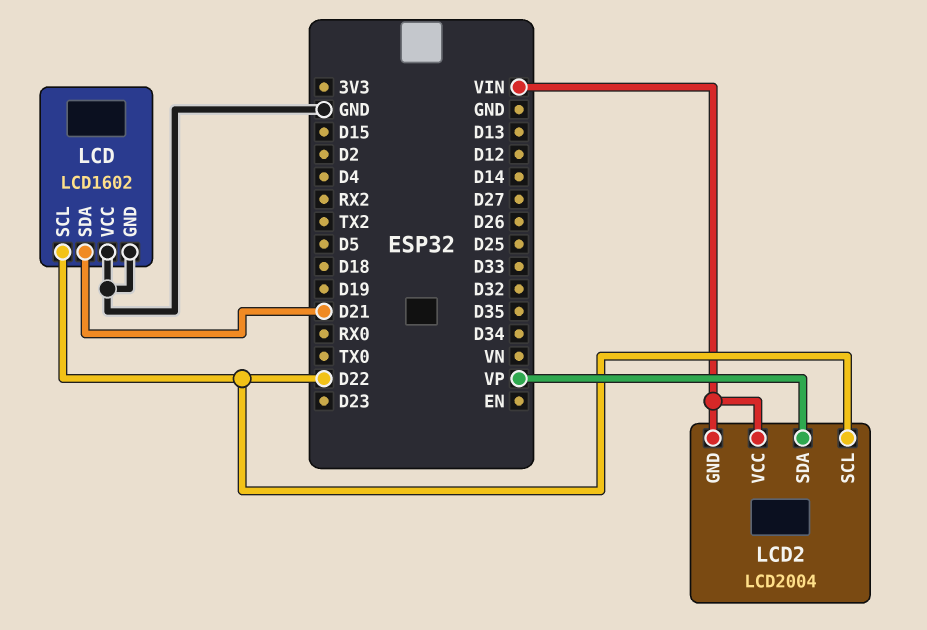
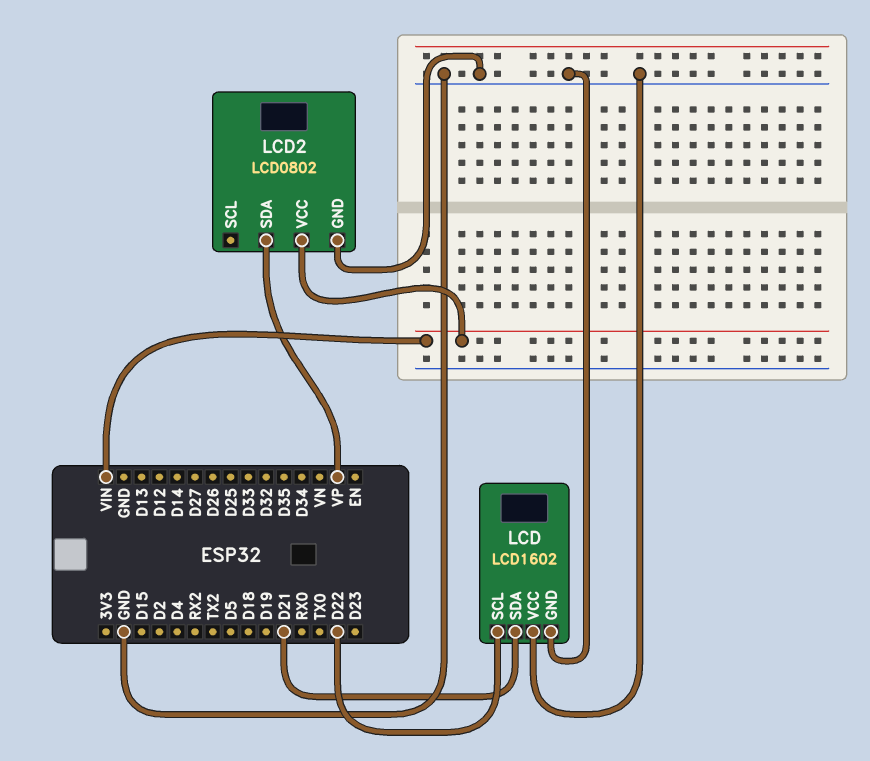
LCD2: LCD2004 -> LCD0802
LCD2 pin GND: VIN -> GND
LCD2 pin SCL: D22 -> none

